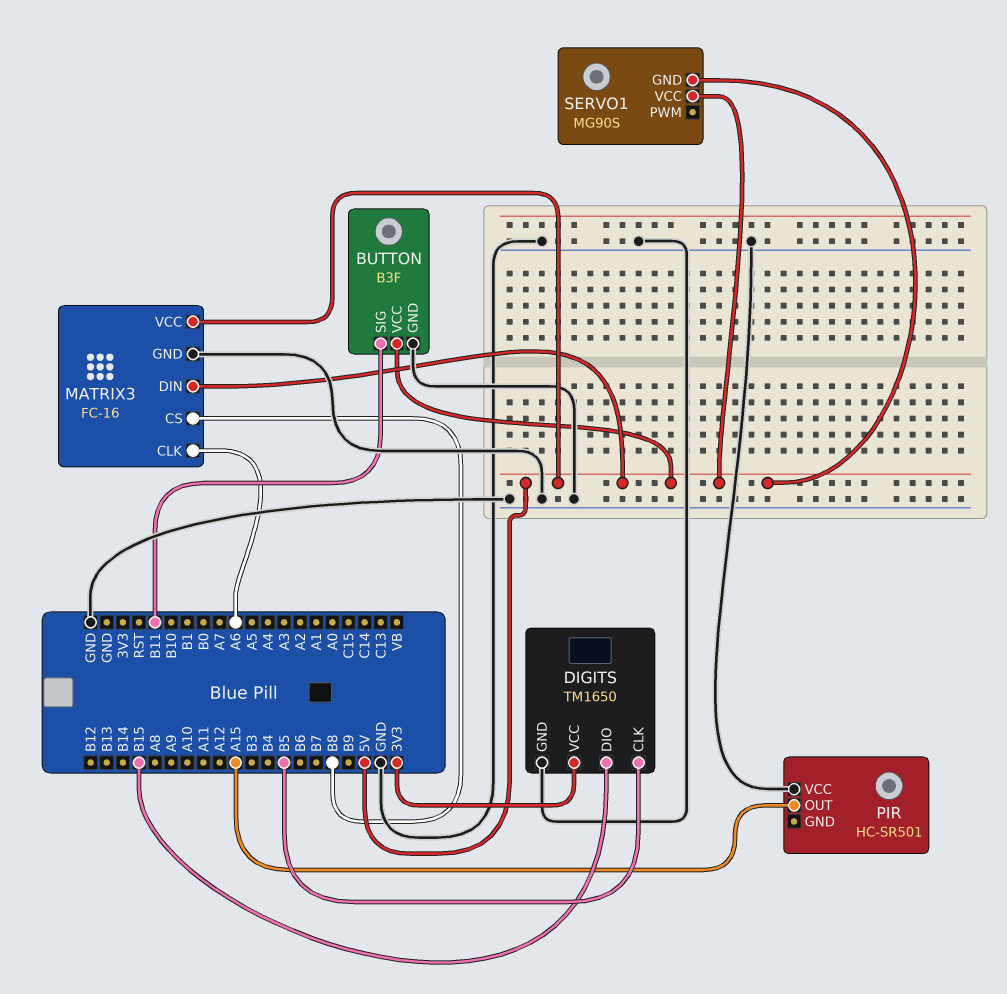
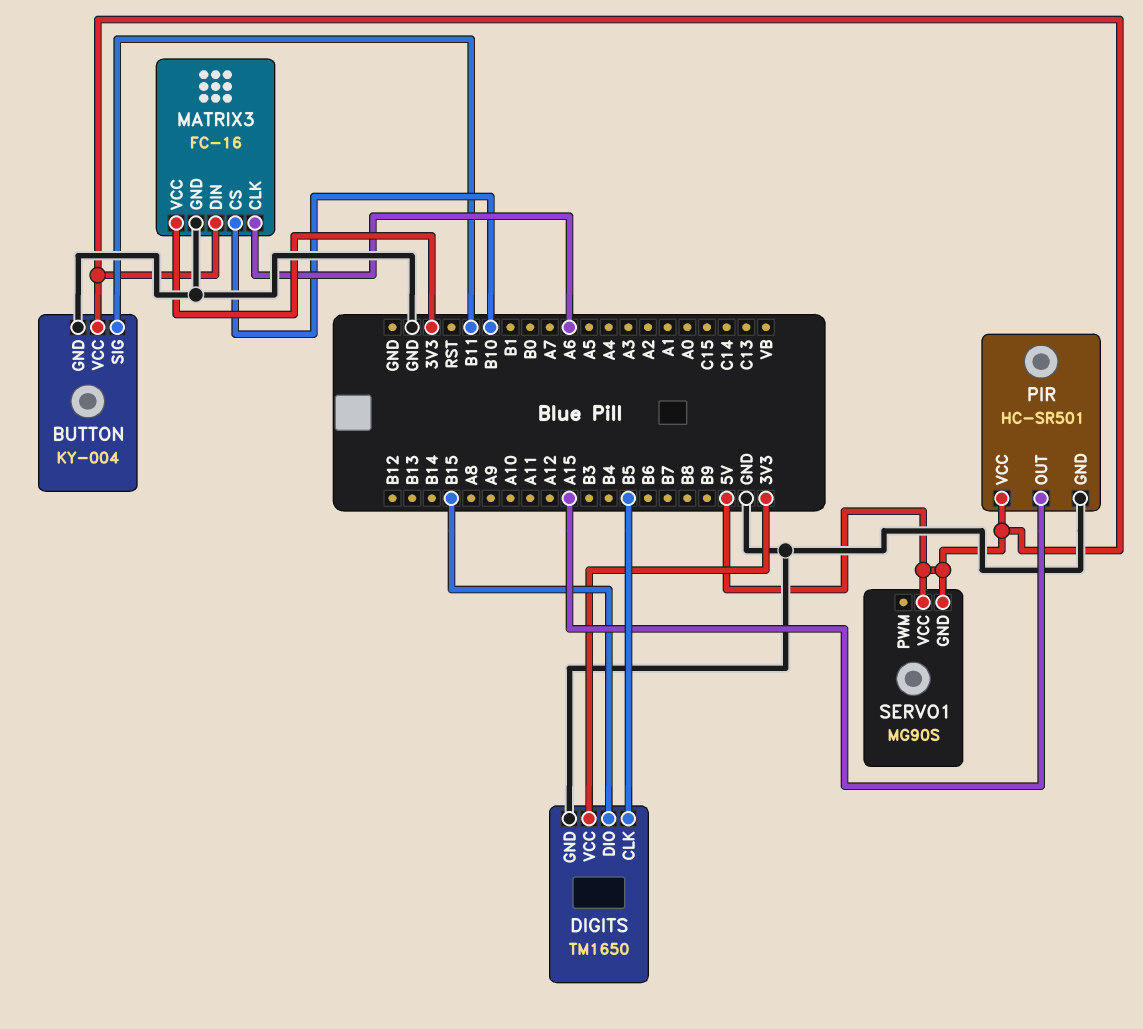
BUTTON: B3F -> KY-004
MATRIX3 pin CS: B8 -> B10
MATRIX3 pin VCC: 5V -> 3V3
PIR pin GND: none -> GND
PIR pin VCC: GND -> 5V

